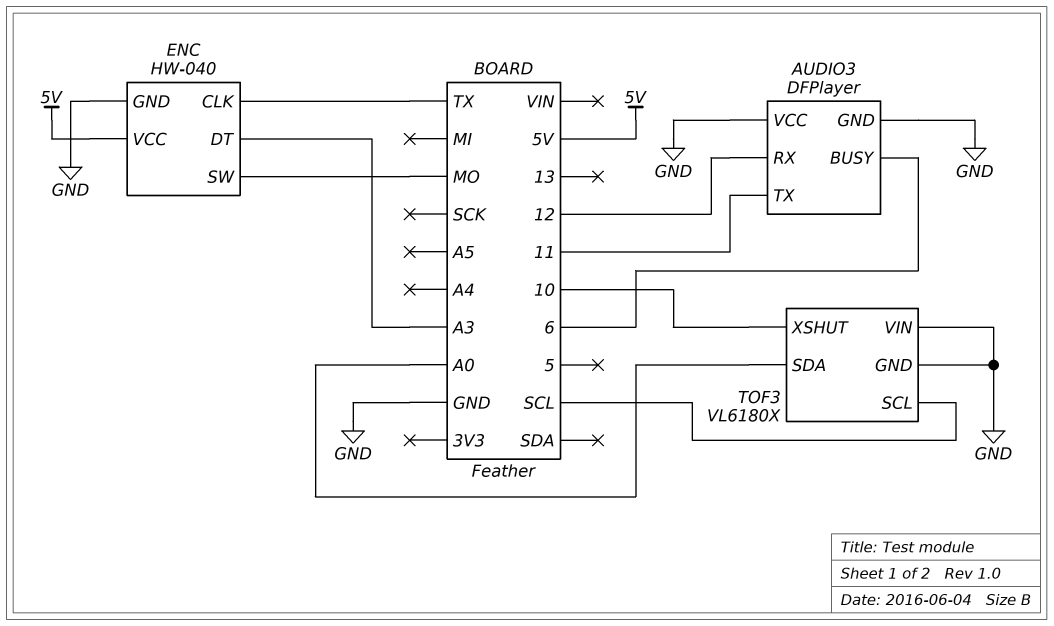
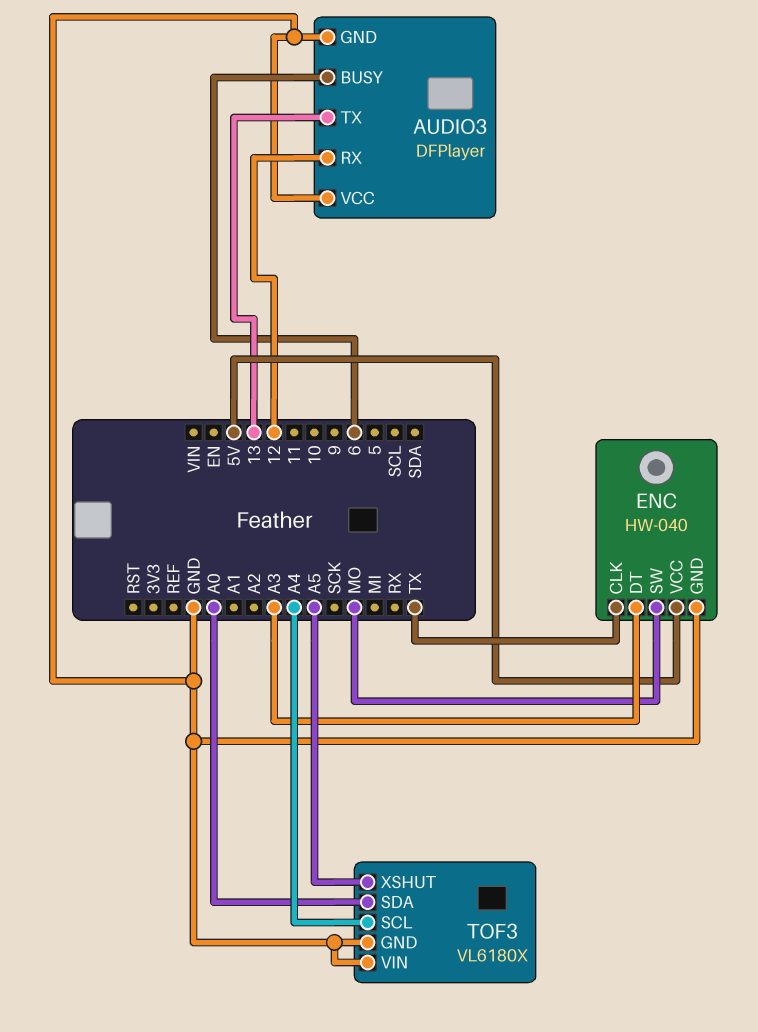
AUDIO3 pin TX: 11 -> 13
TOF3 pin SCL: SCL -> A4
TOF3 pin XSHUT: 10 -> A5

